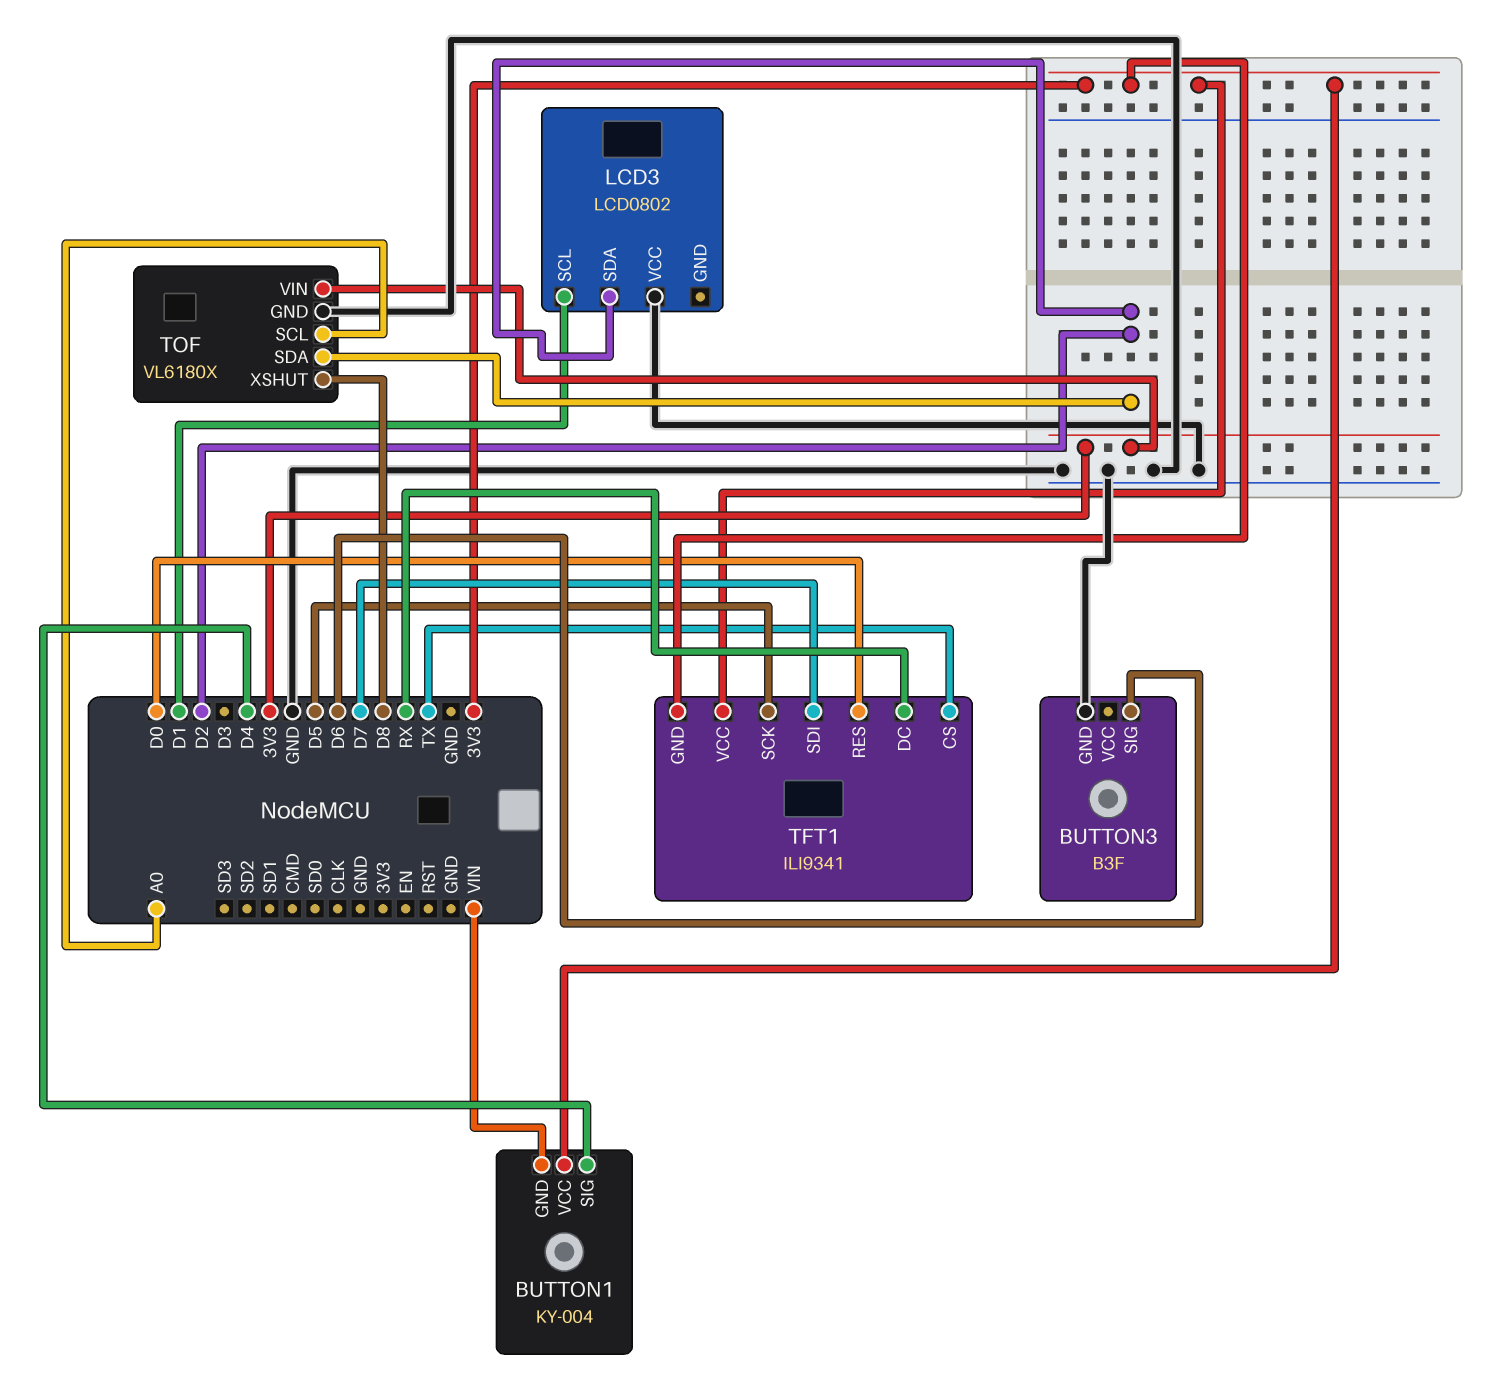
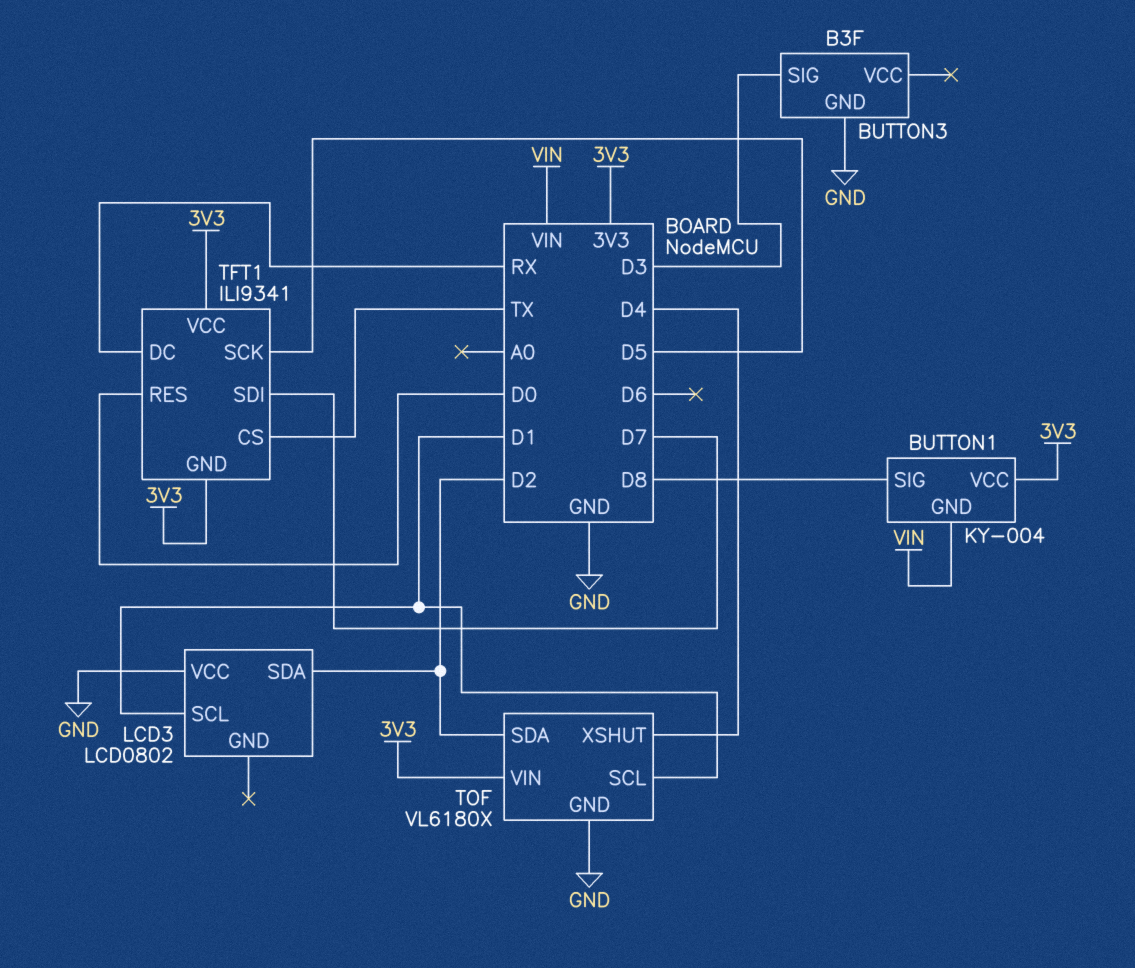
BUTTON1 pin SIG: D4 -> D8
BUTTON3 pin SIG: D6 -> D3
TOF pin SCL: A0 -> D1
TOF pin XSHUT: D8 -> D4

